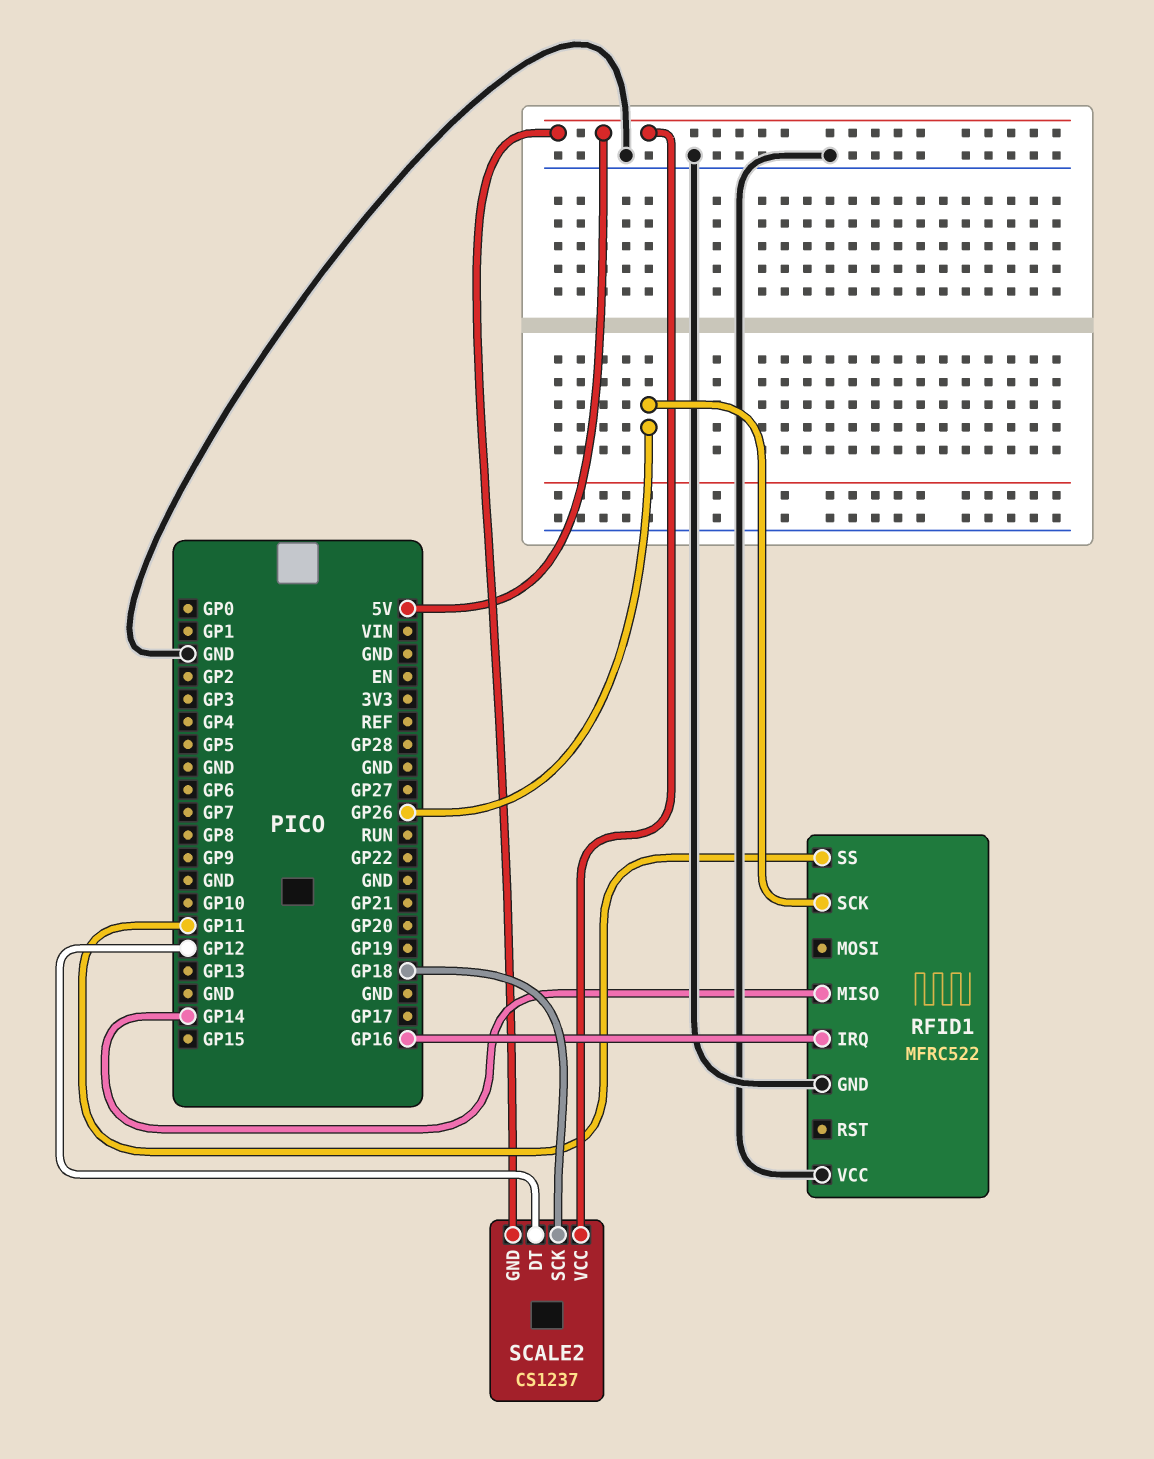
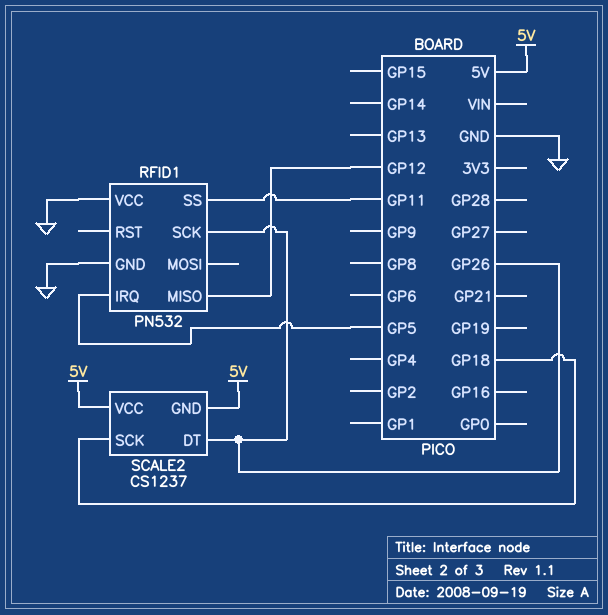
RFID1: MFRC522 -> PN532
RFID1 pin IRQ: GP16 -> GP5
RFID1 pin MISO: GP14 -> GP12
SCALE2 pin DT: GP12 -> GP26

